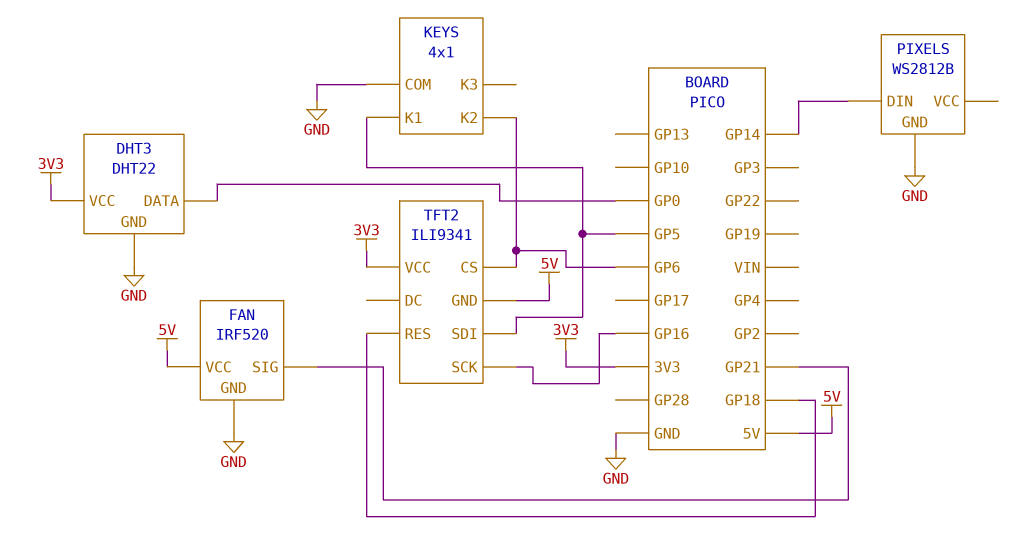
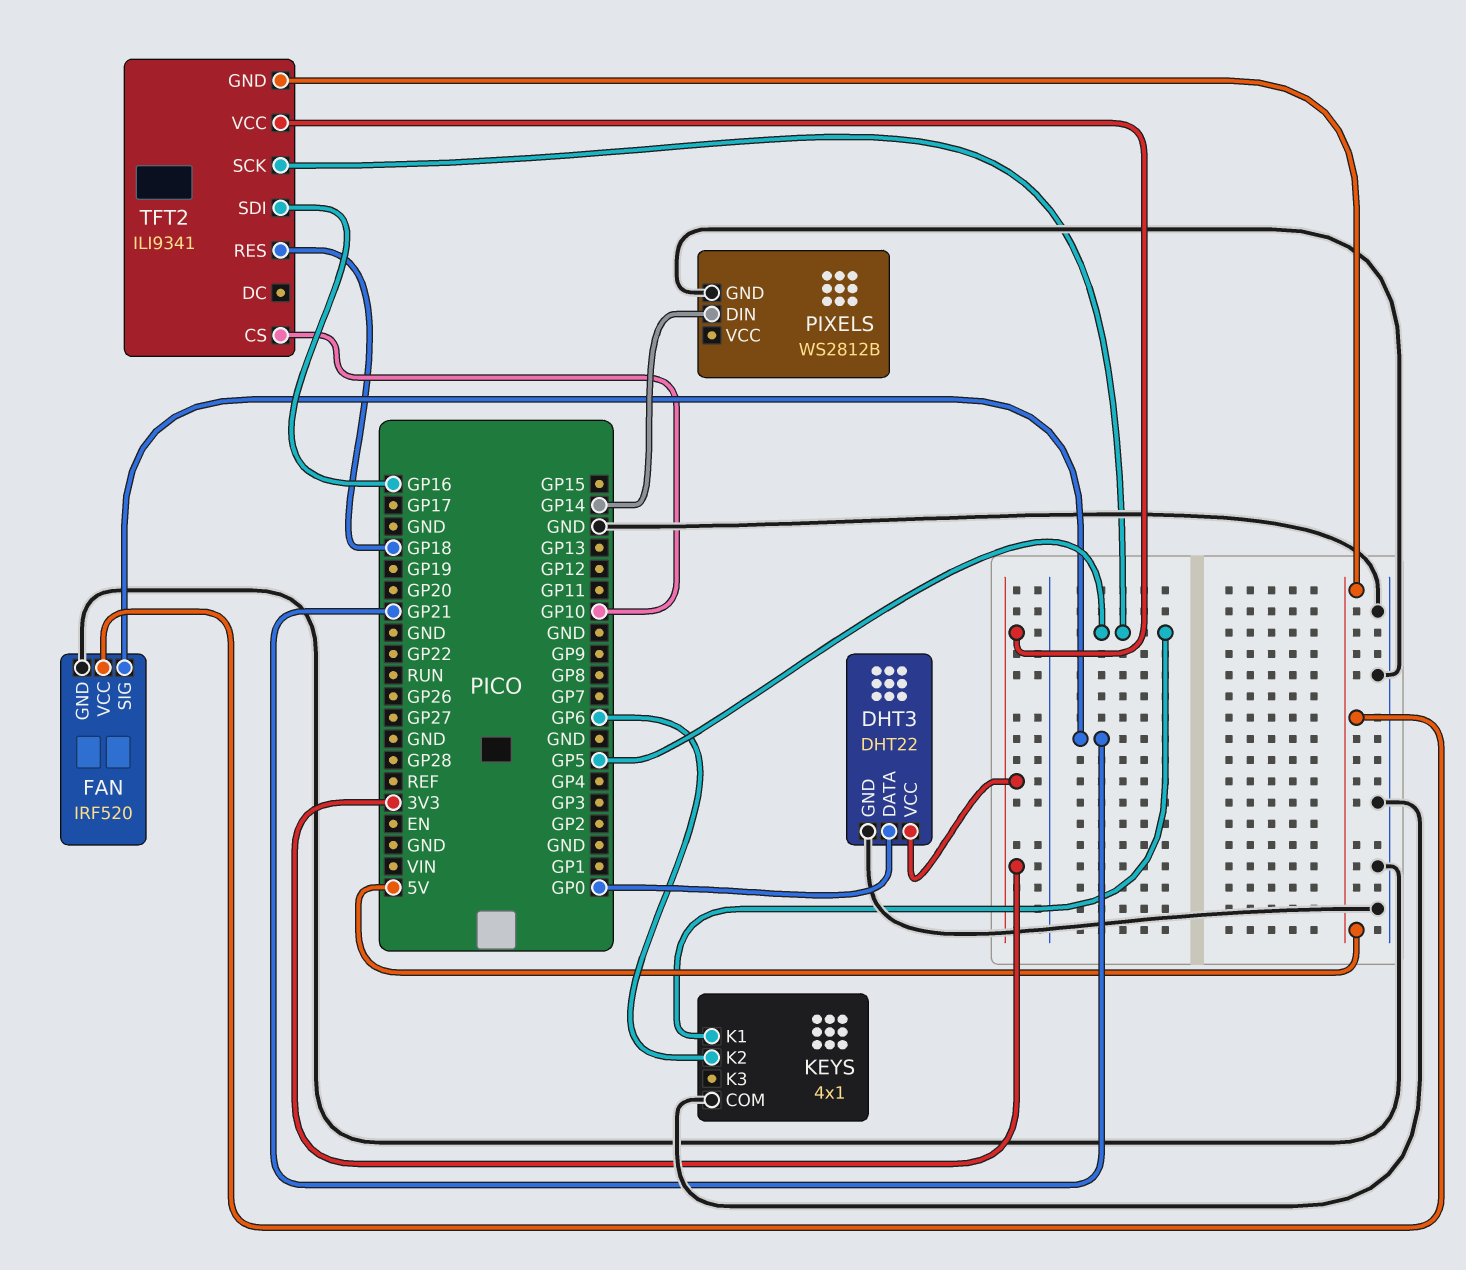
TFT2 pin CS: GP6 -> GP10
TFT2 pin SCK: GP16 -> GP5
TFT2 pin SDI: GP5 -> GP16

